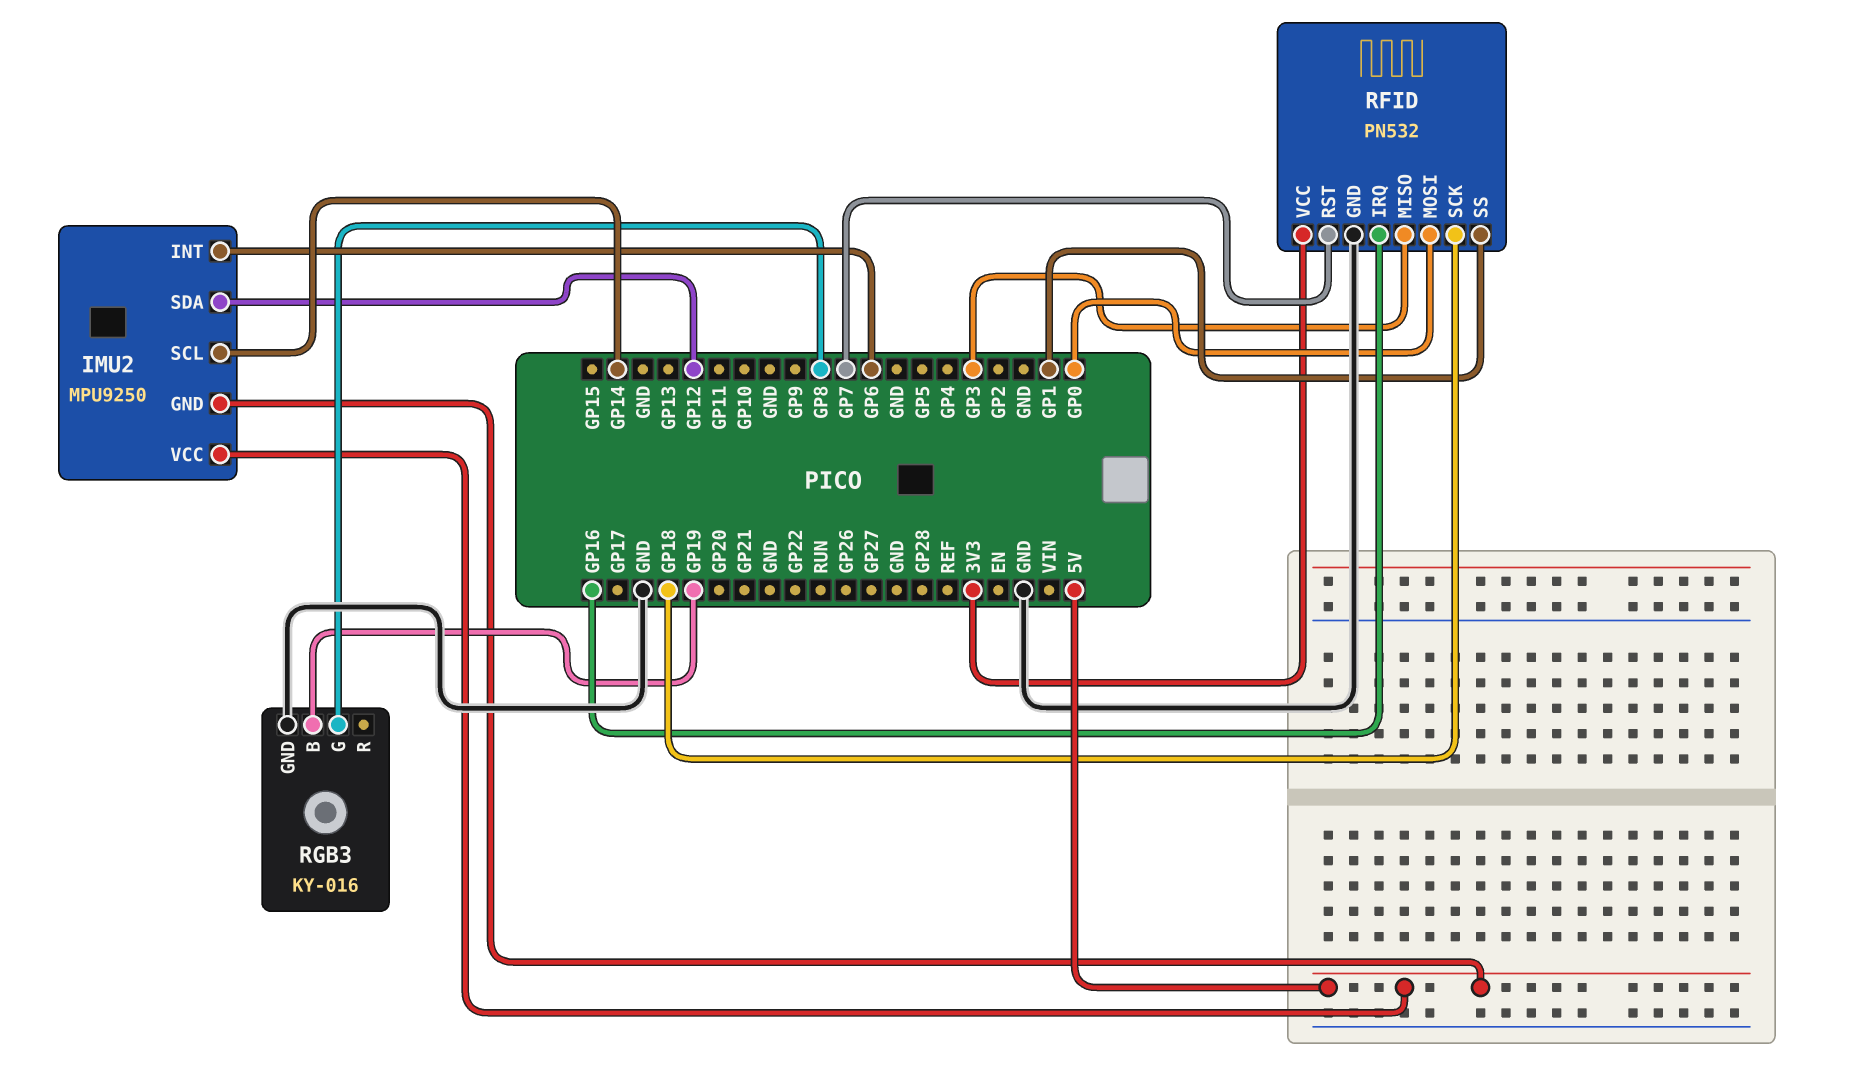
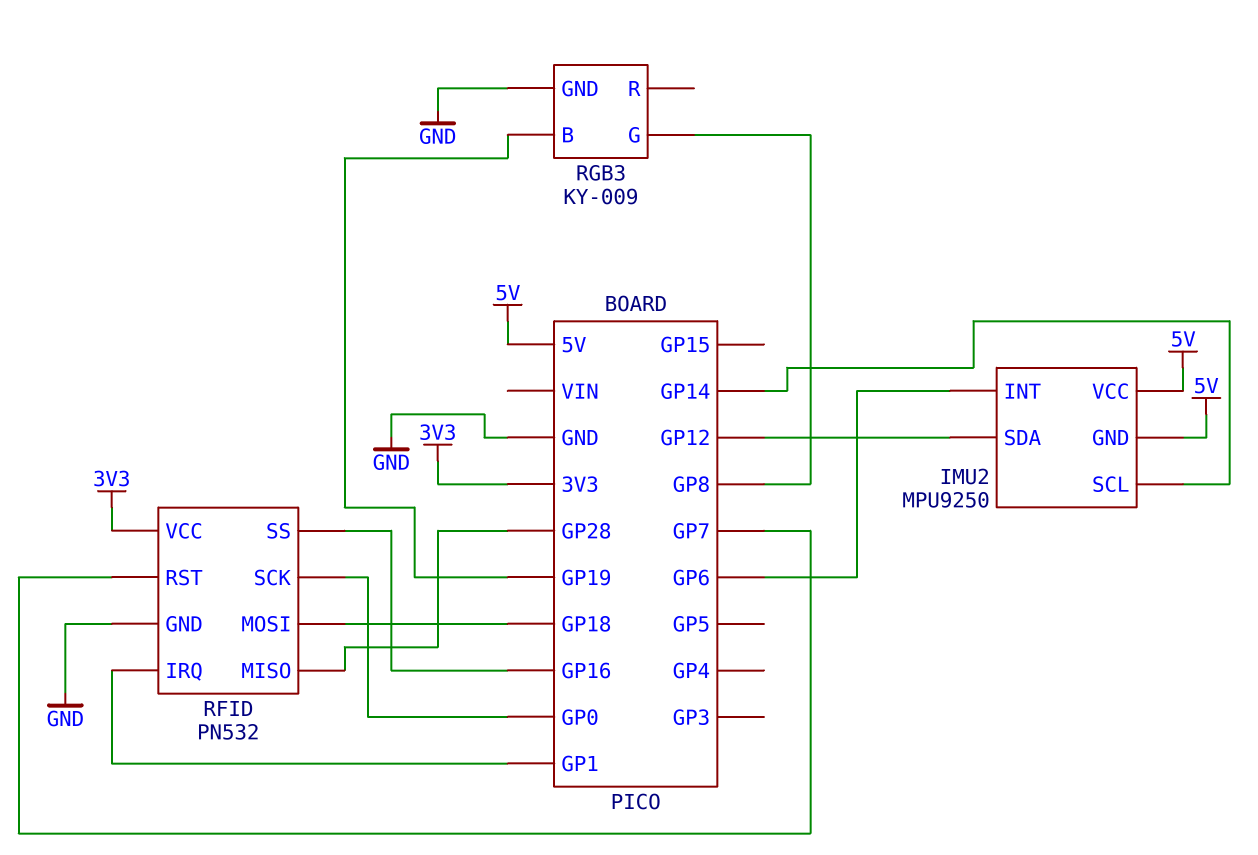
RFID pin IRQ: GP16 -> GP1
RFID pin MISO: GP3 -> GP28
RFID pin MOSI: GP0 -> GP18
RFID pin SCK: GP18 -> GP0
RFID pin SS: GP1 -> GP16
RGB3: KY-016 -> KY-009

